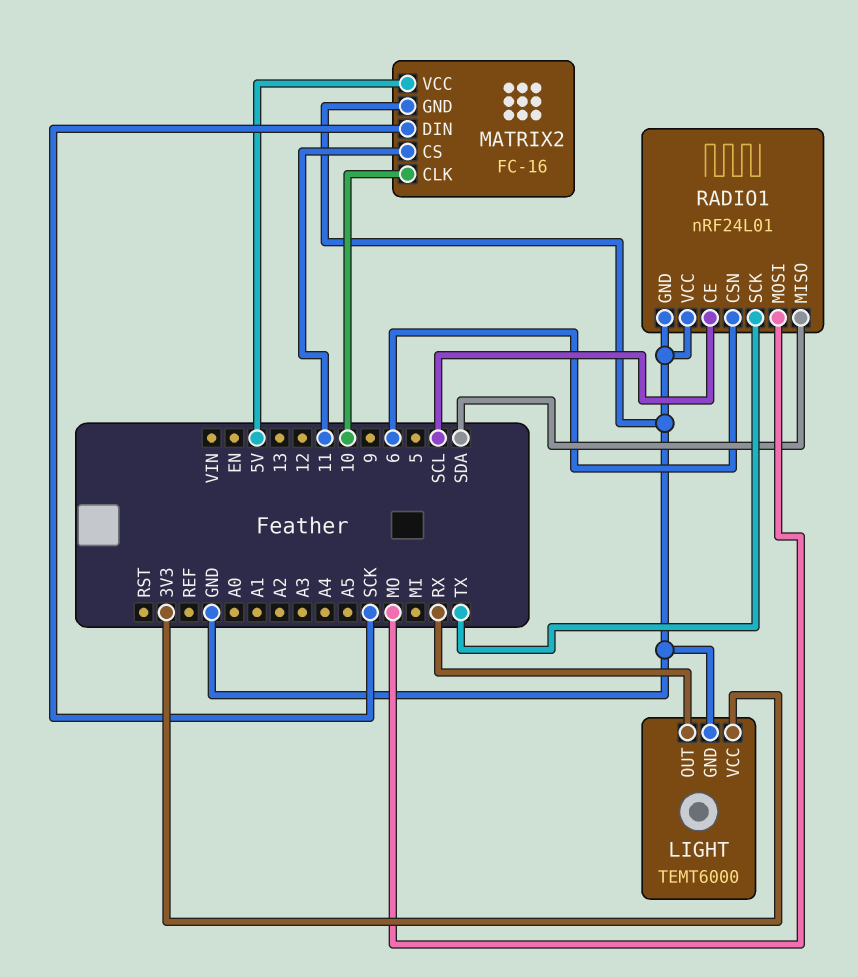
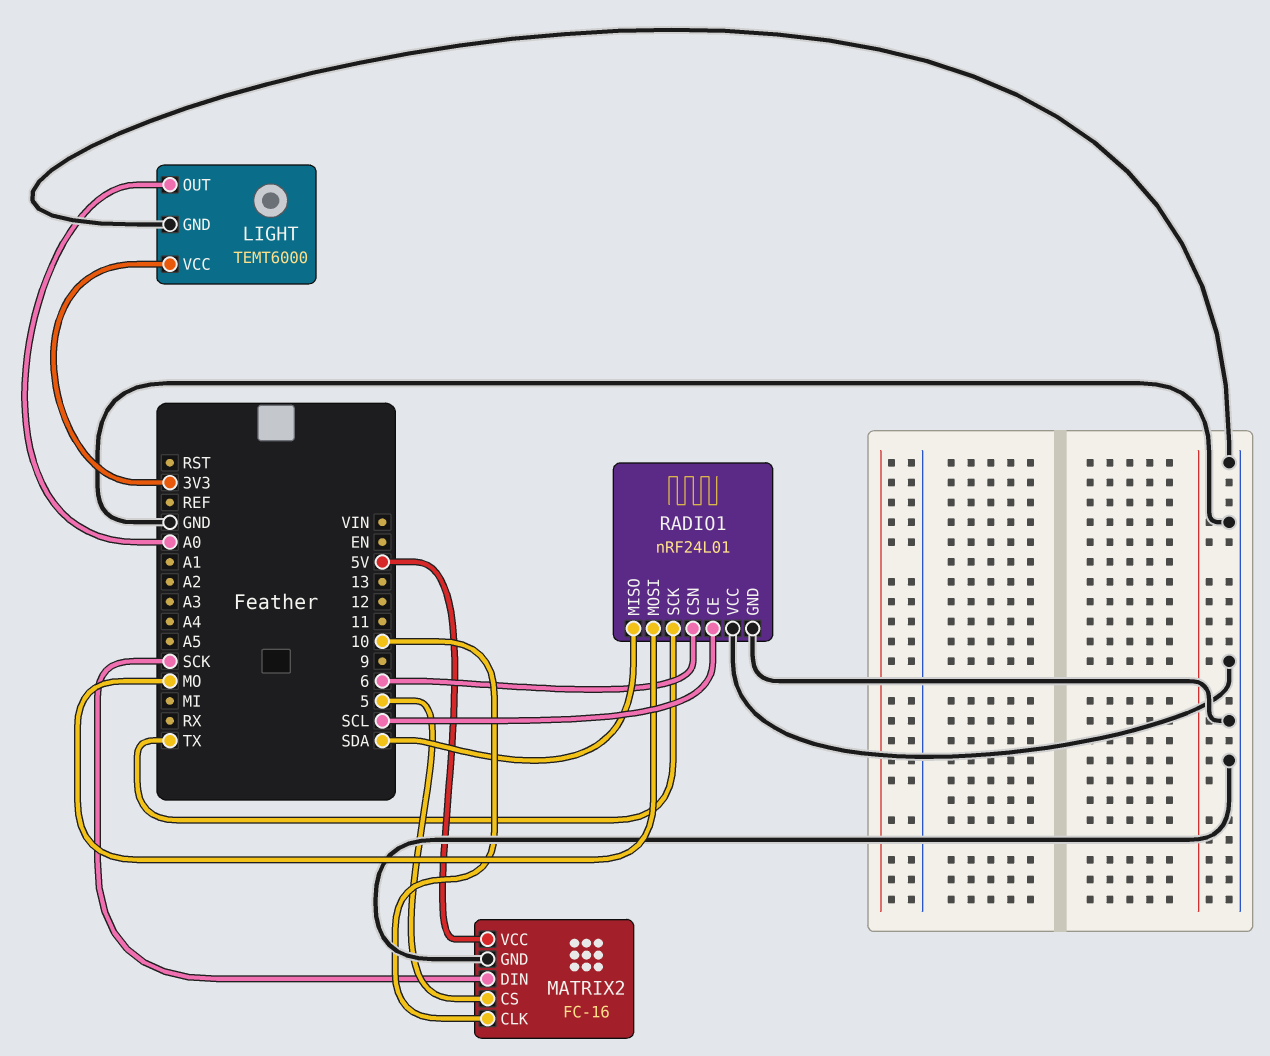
LIGHT pin OUT: RX -> A0
MATRIX2 pin CS: 11 -> 5

